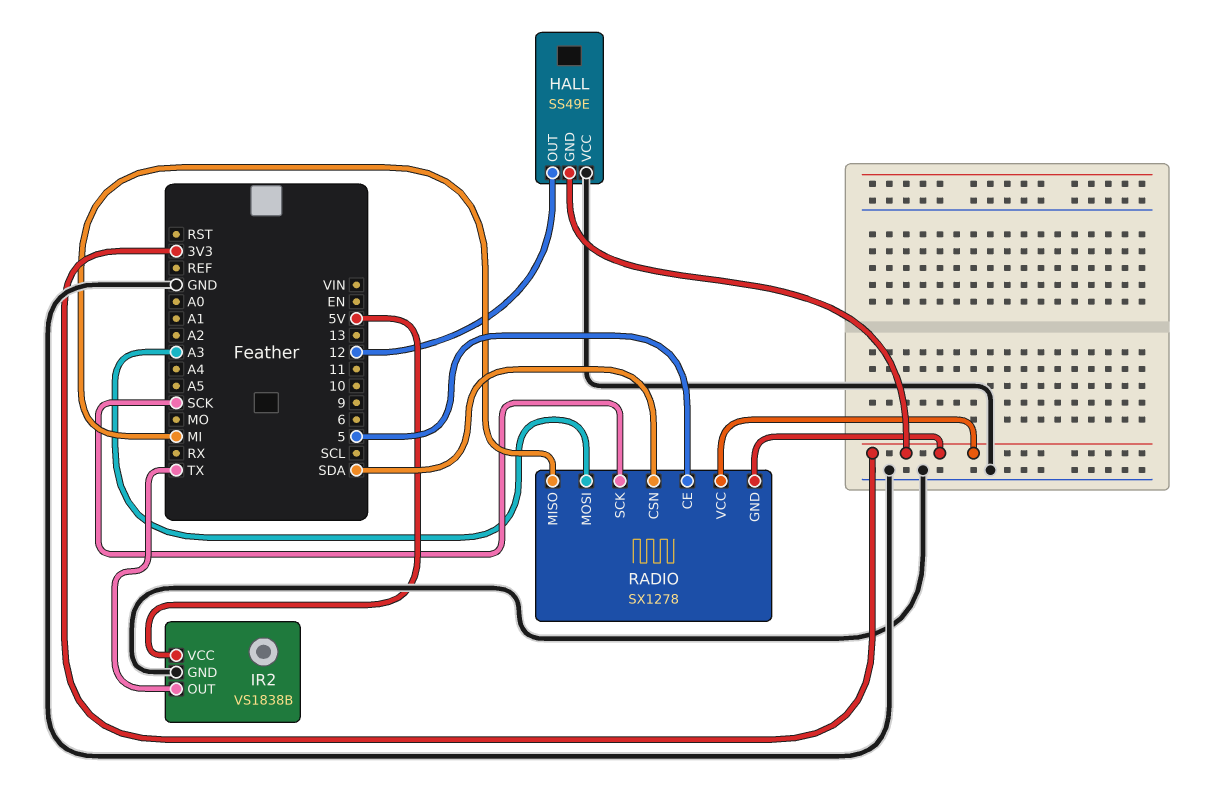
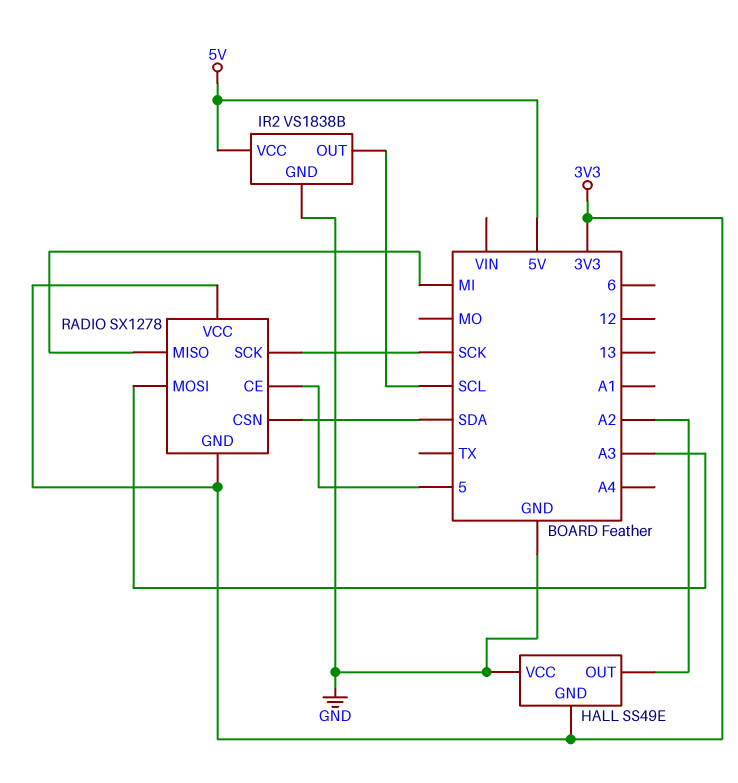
HALL pin OUT: 12 -> A2
IR2 pin OUT: TX -> SCL

